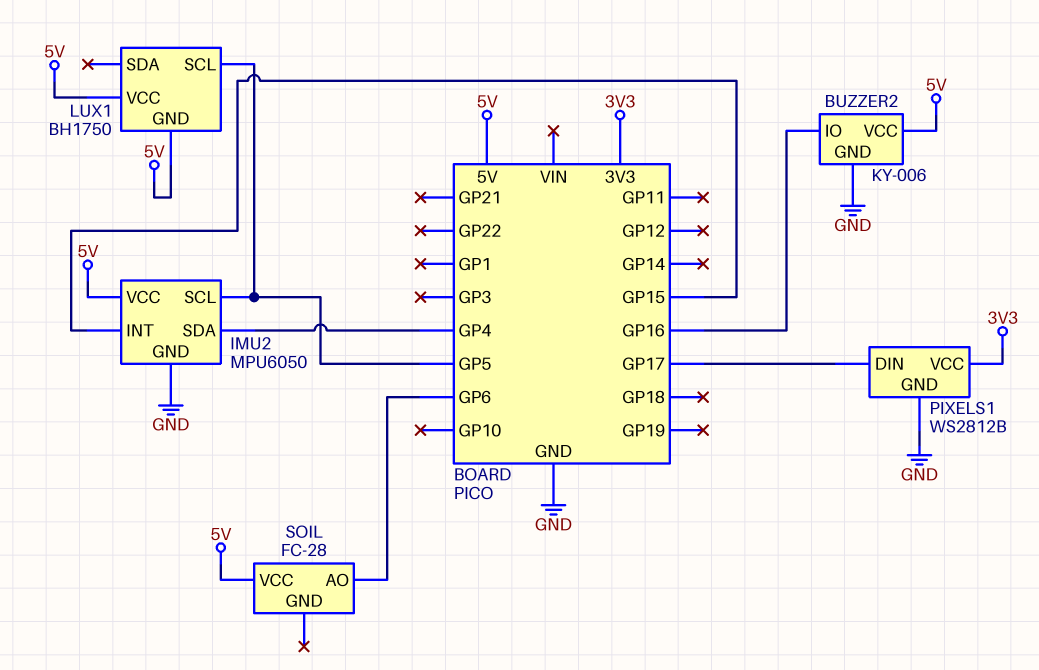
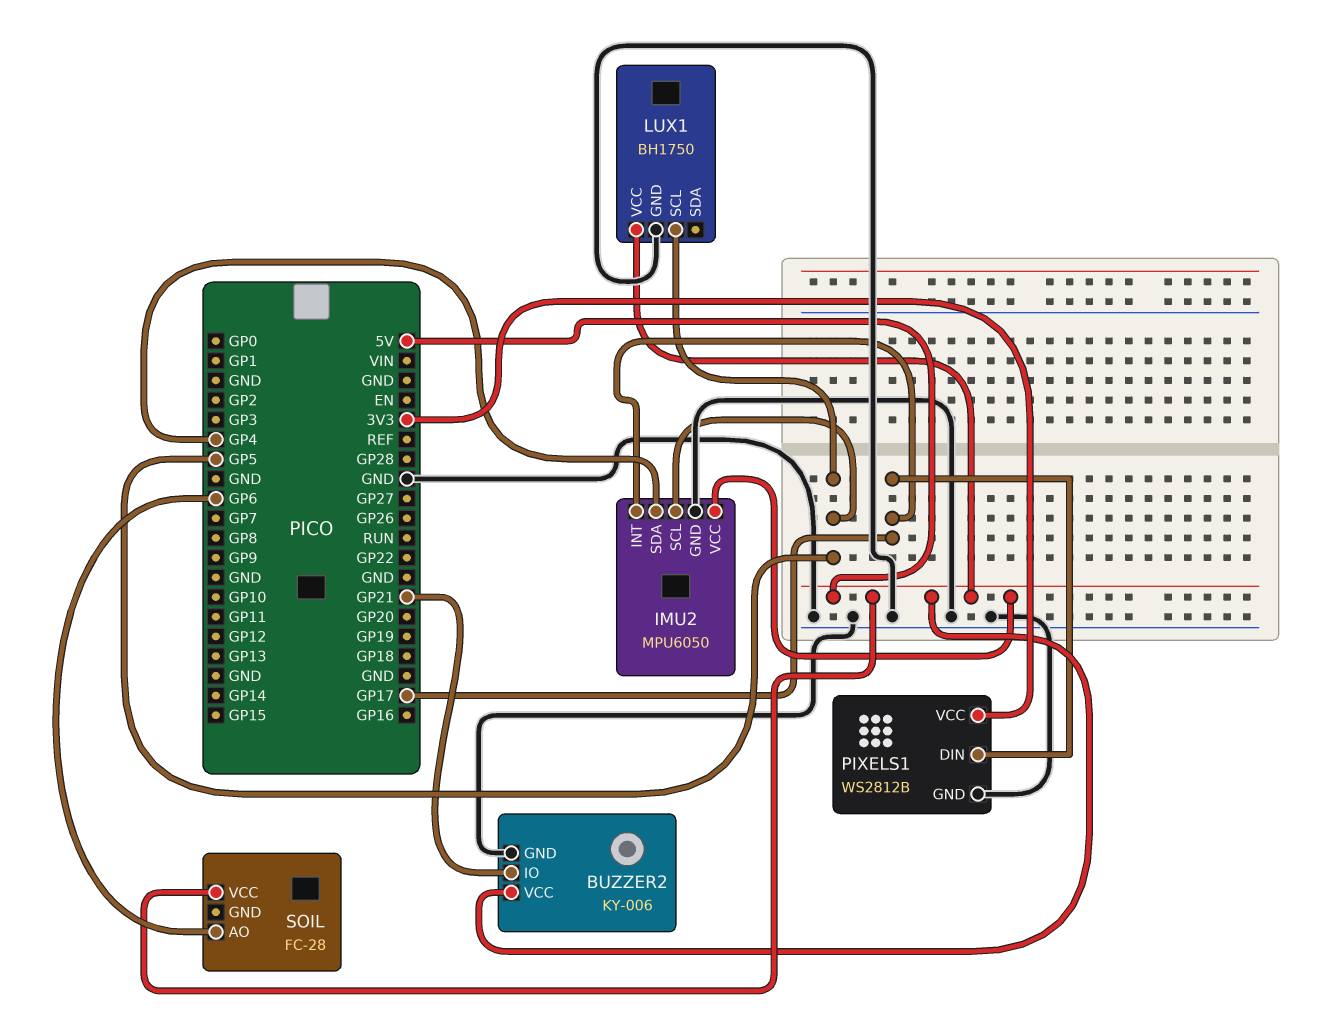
BUZZER2 pin IO: GP16 -> GP21
IMU2 pin INT: GP15 -> GP17
LUX1 pin GND: 5V -> GND

